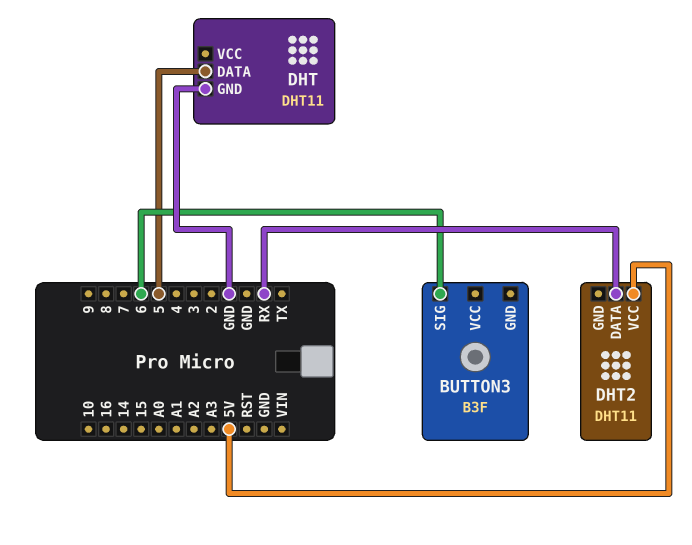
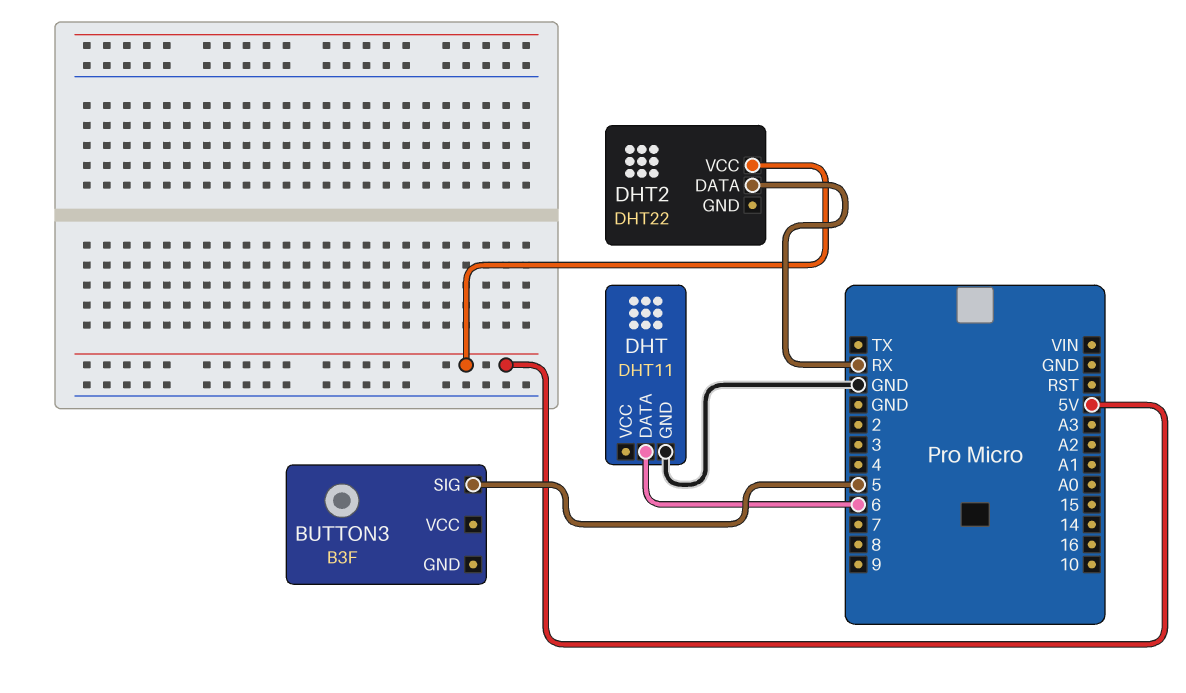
BUTTON3 pin SIG: 6 -> 5
DHT pin DATA: 5 -> 6
DHT2: DHT11 -> DHT22

